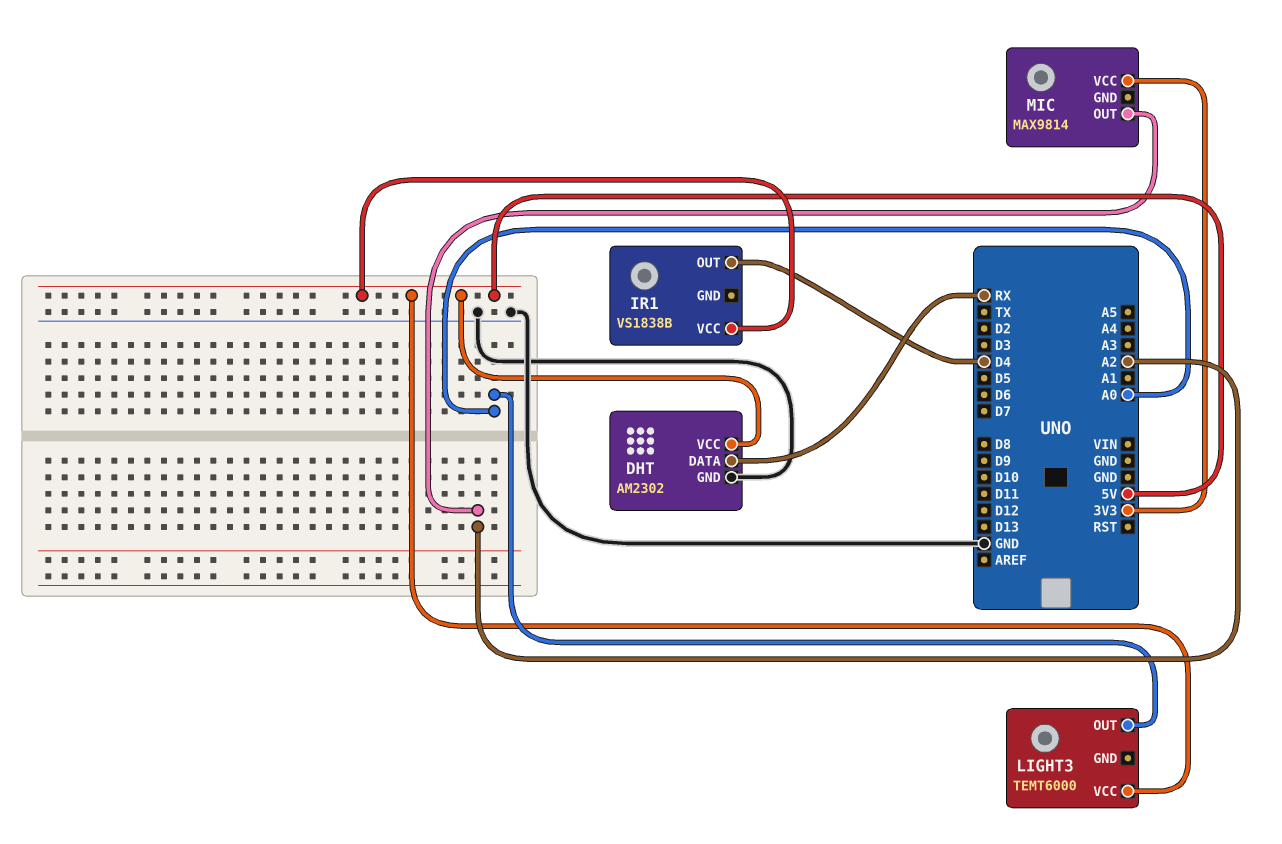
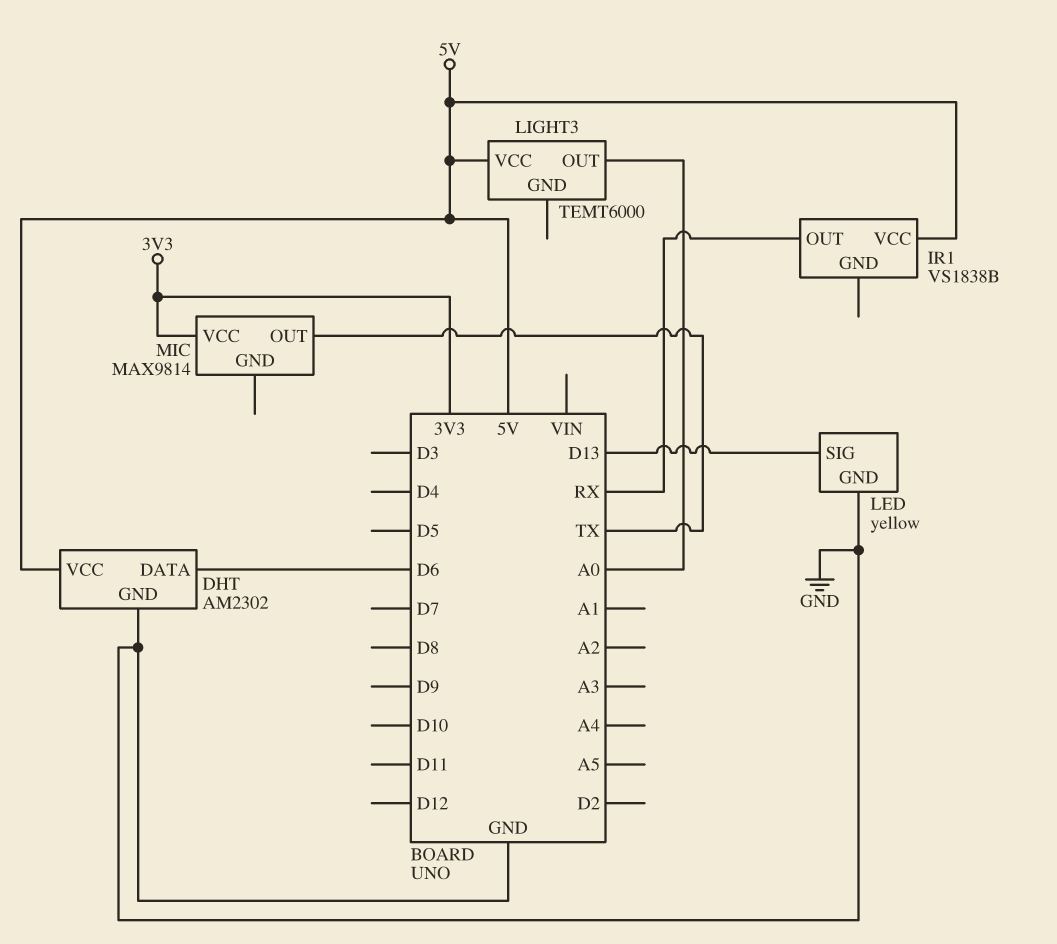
DHT pin DATA: RX -> D6
IR1 pin OUT: D4 -> RX
LED: none -> yellow
LED pin GND: none -> GND
LED pin SIG: none -> D13
MIC pin OUT: A2 -> TX

